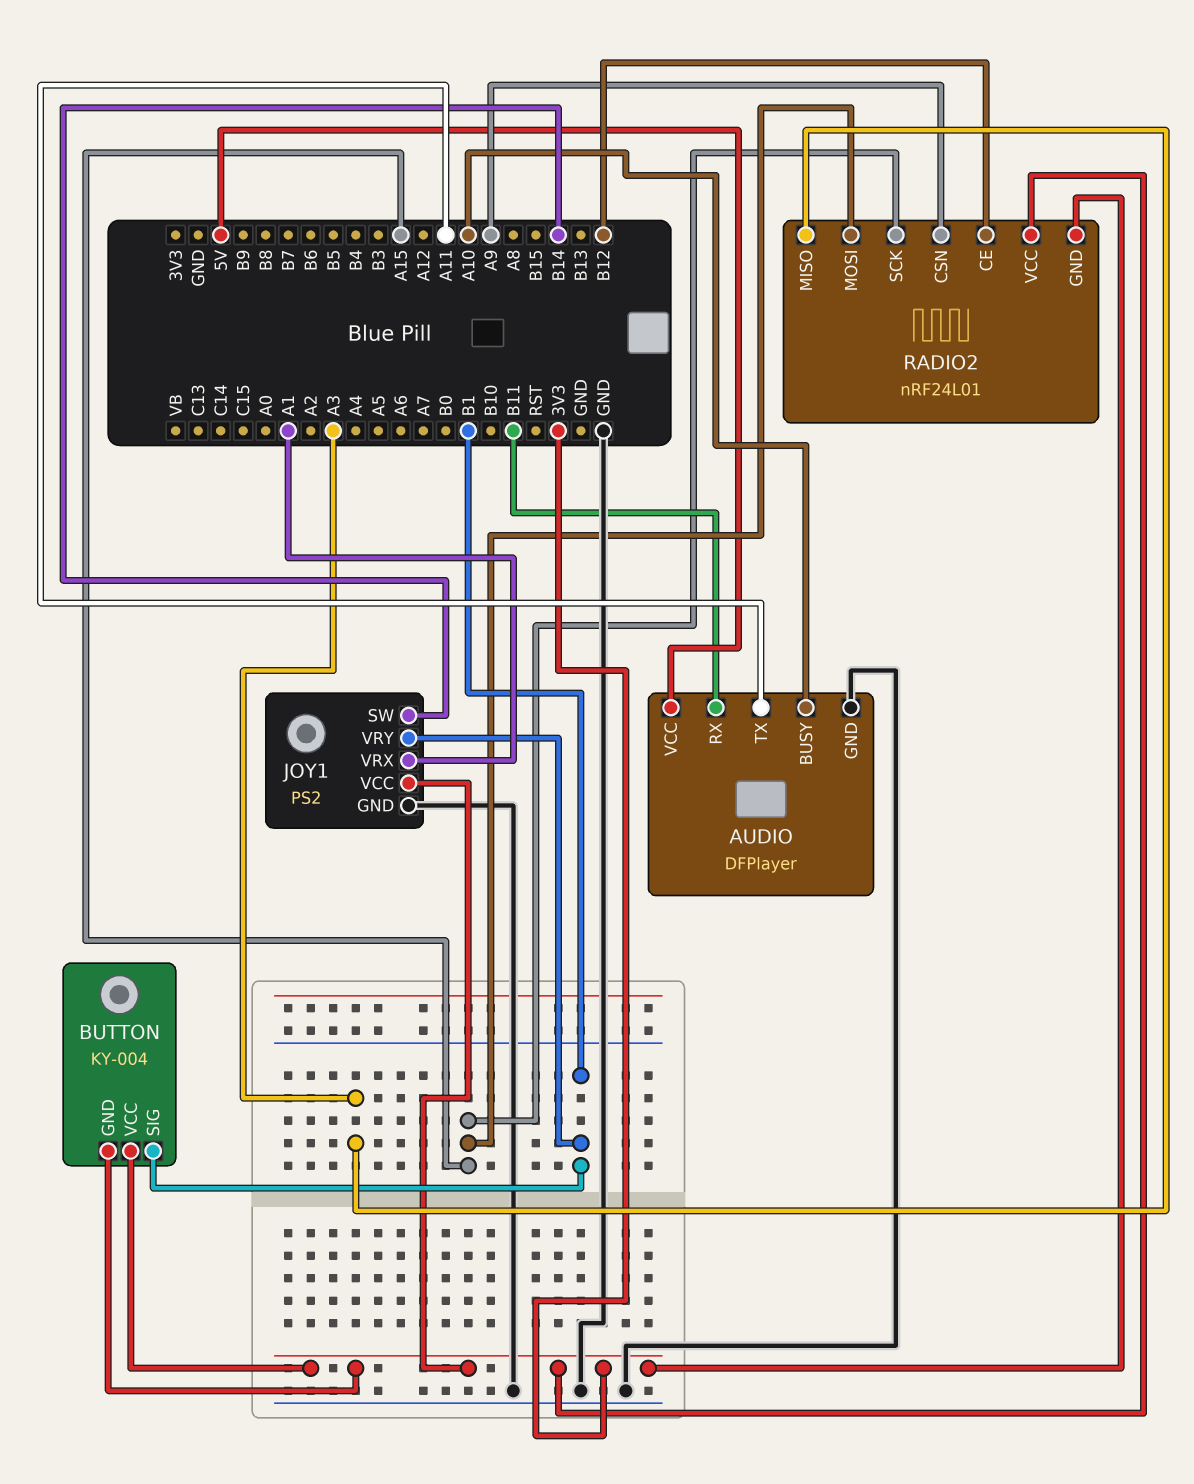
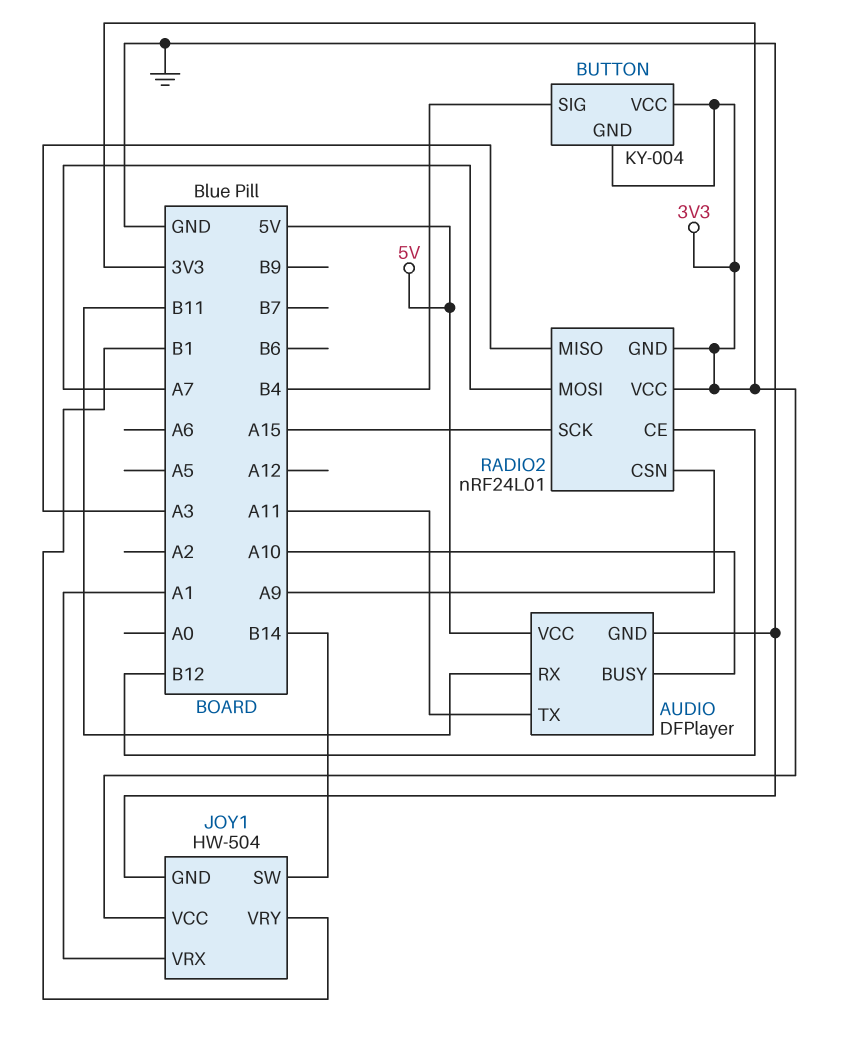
BUTTON pin SIG: B1 -> B4
JOY1: PS2 -> HW-504
RADIO2 pin MOSI: A15 -> A7

